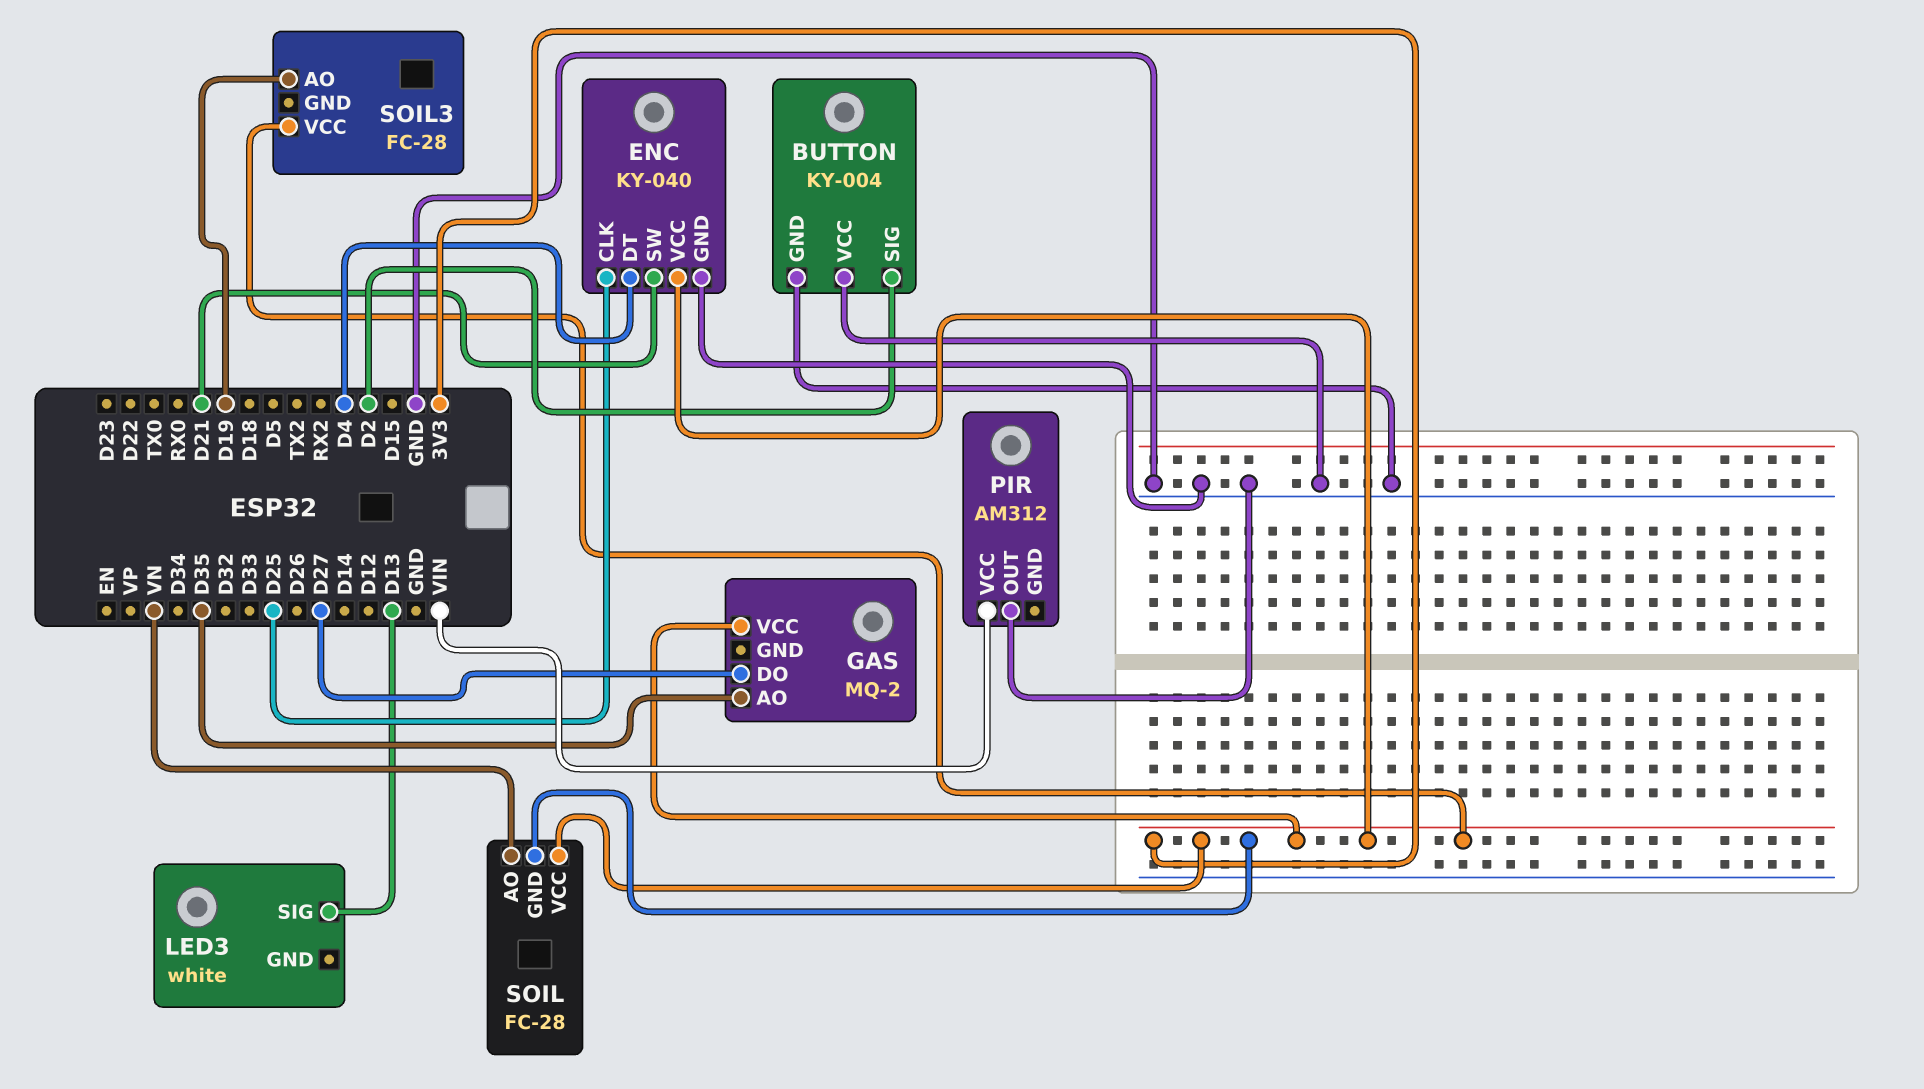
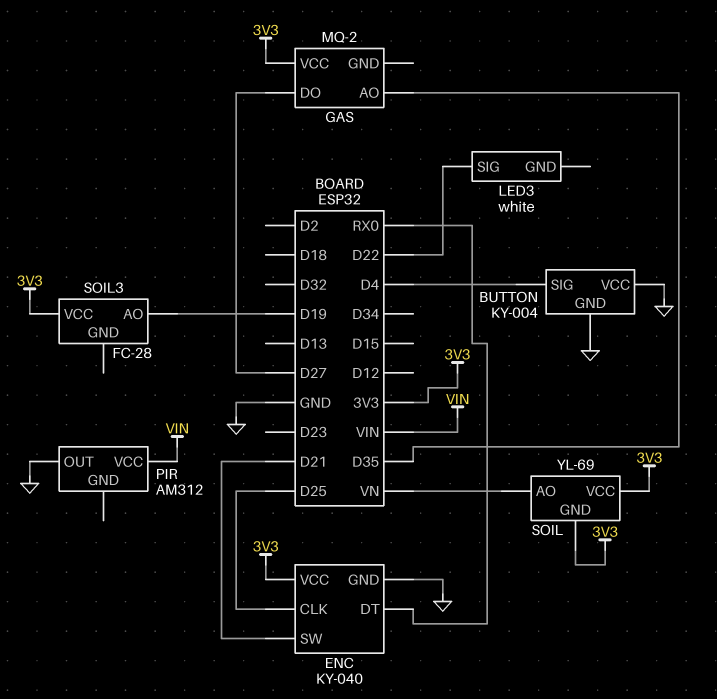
BUTTON pin SIG: D2 -> D4
ENC pin DT: D4 -> RX0
LED3 pin SIG: D13 -> D22
SOIL: FC-28 -> YL-69

